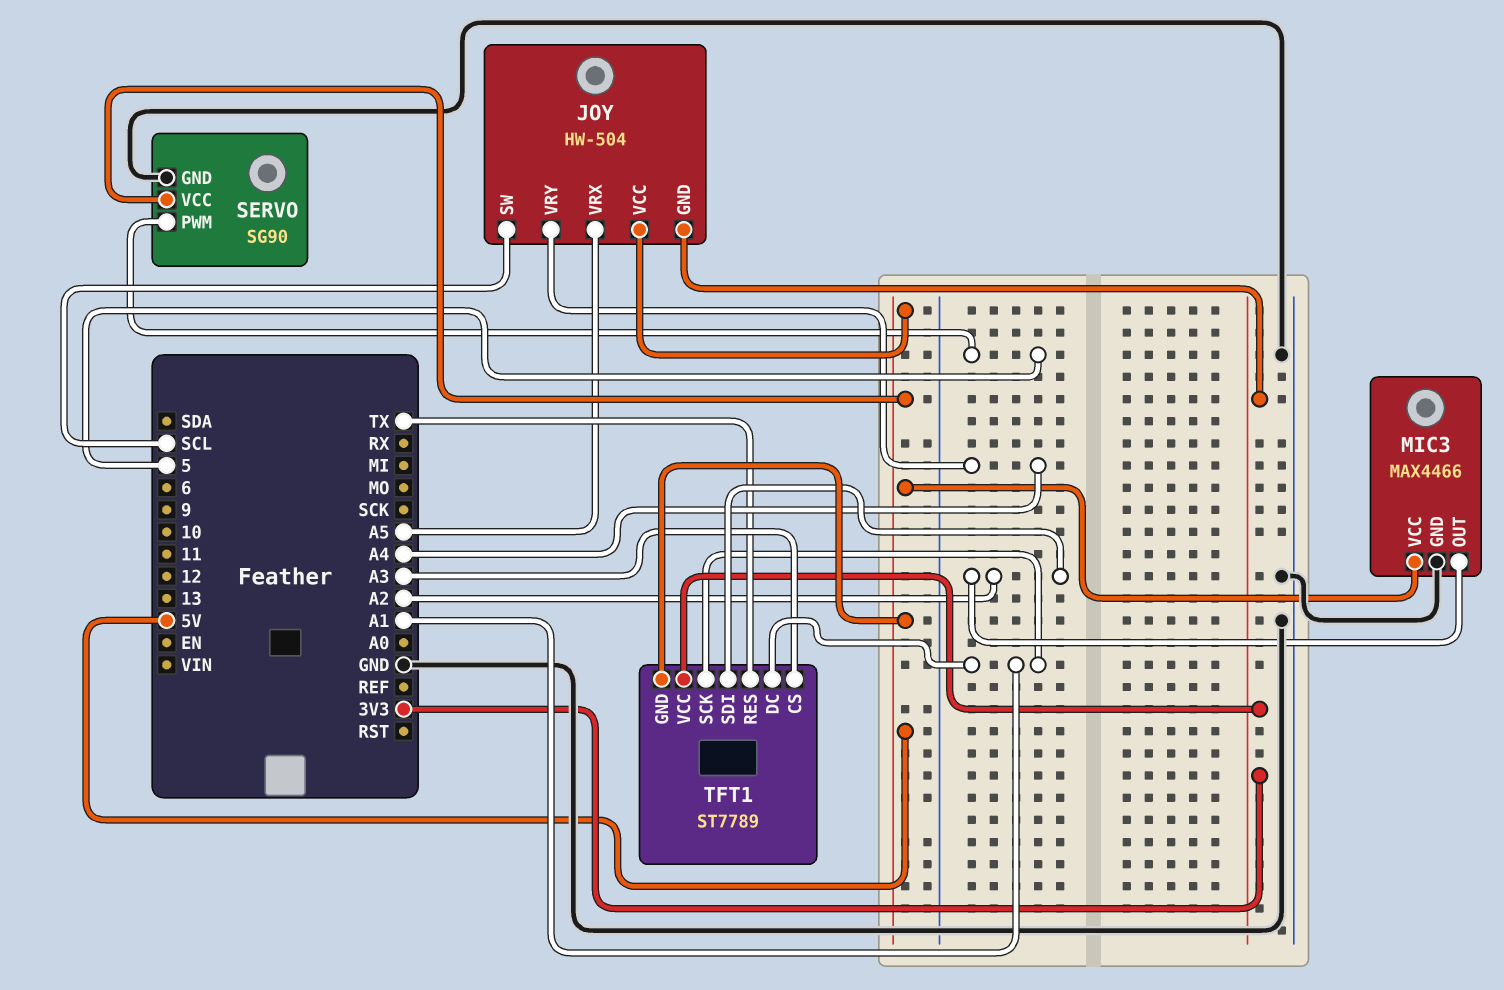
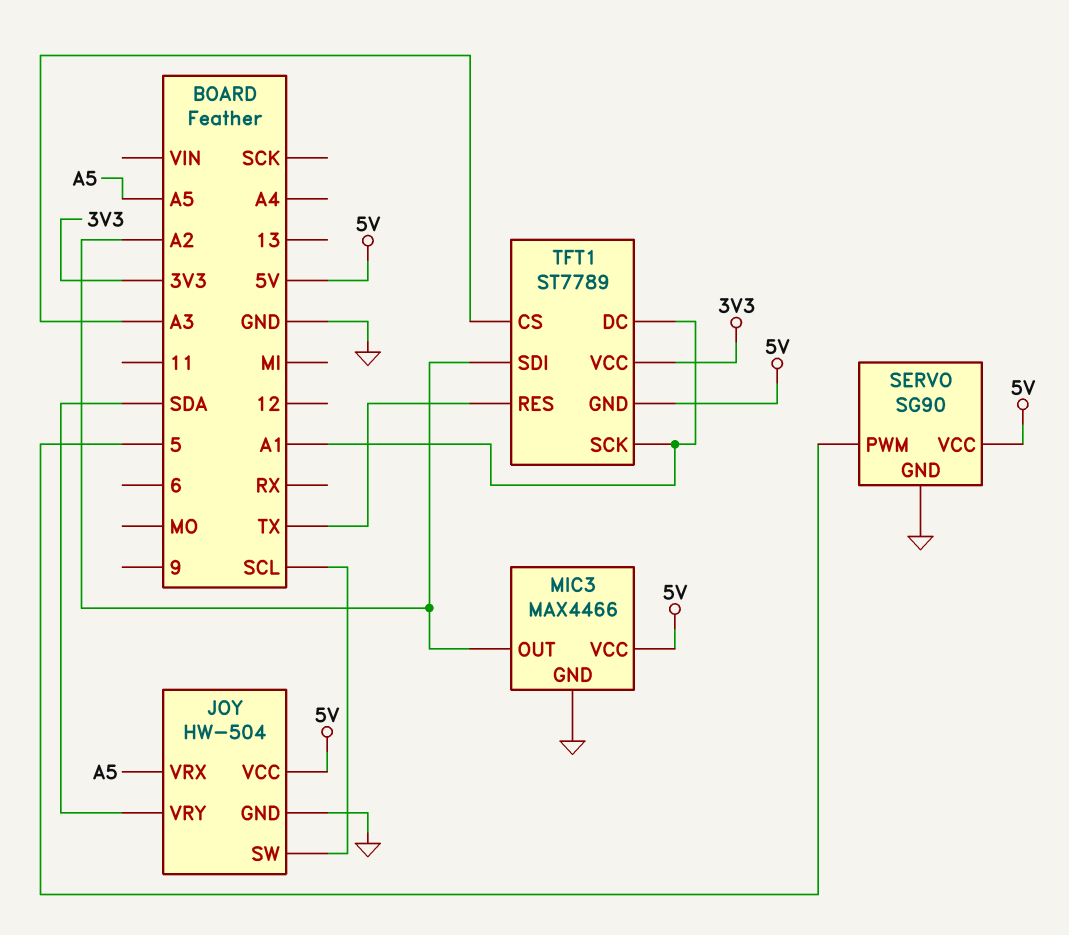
JOY pin GND: 3V3 -> GND
JOY pin VRY: A4 -> SDA

